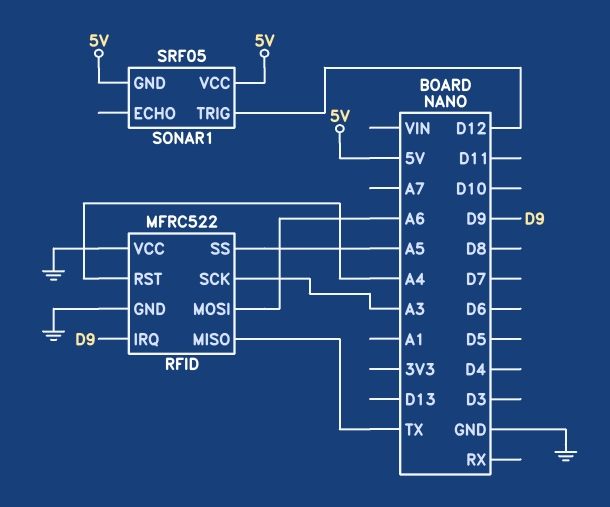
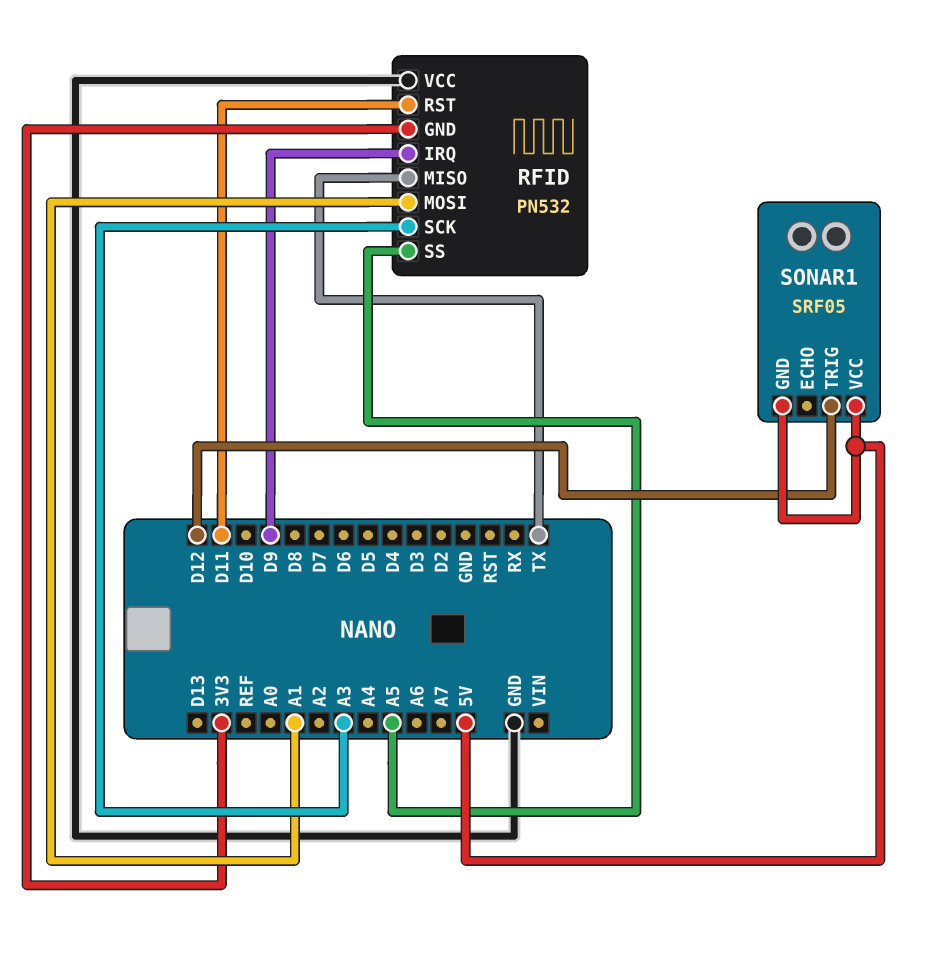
RFID: MFRC522 -> PN532
RFID pin GND: GND -> 3V3
RFID pin MOSI: A6 -> A1
RFID pin RST: A4 -> D11

